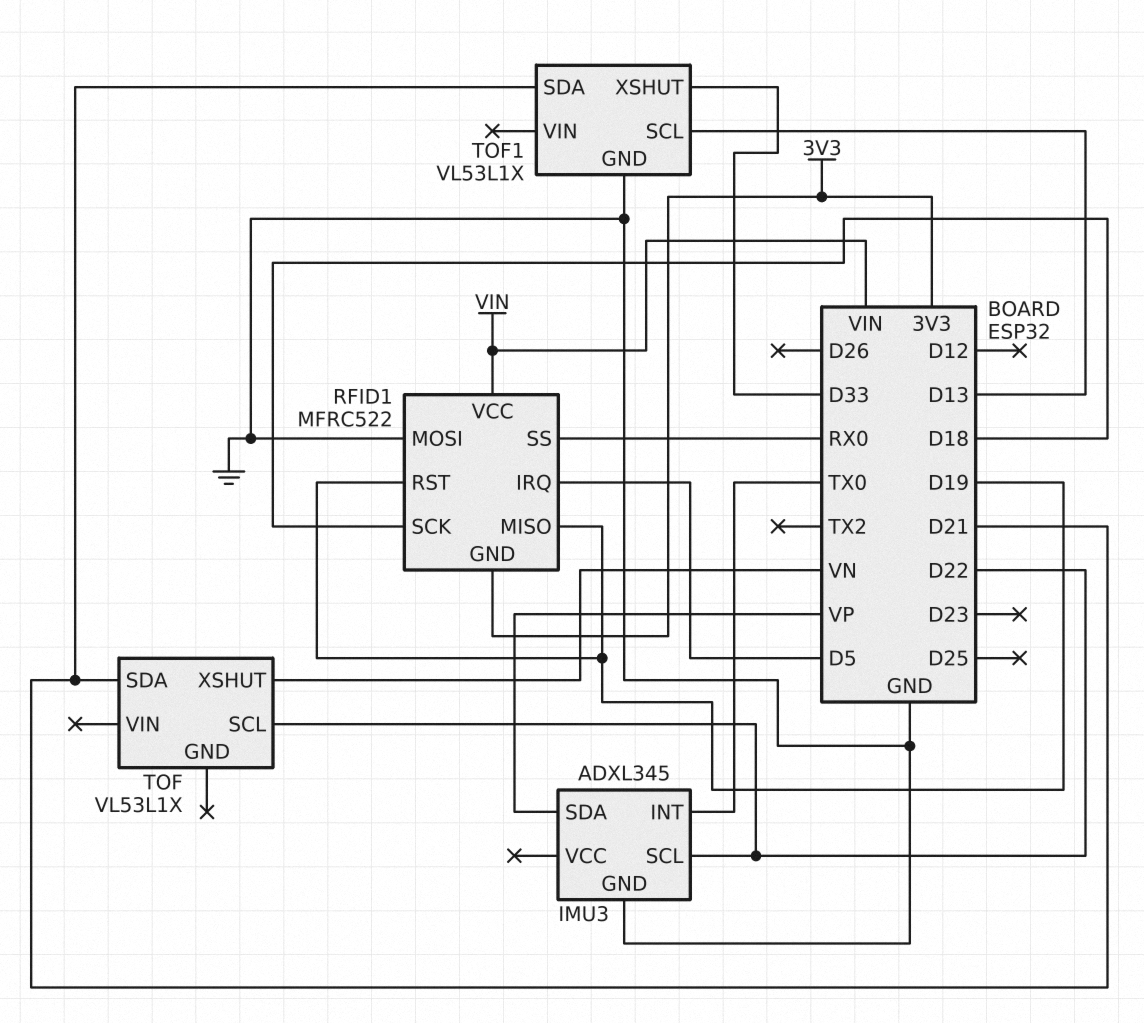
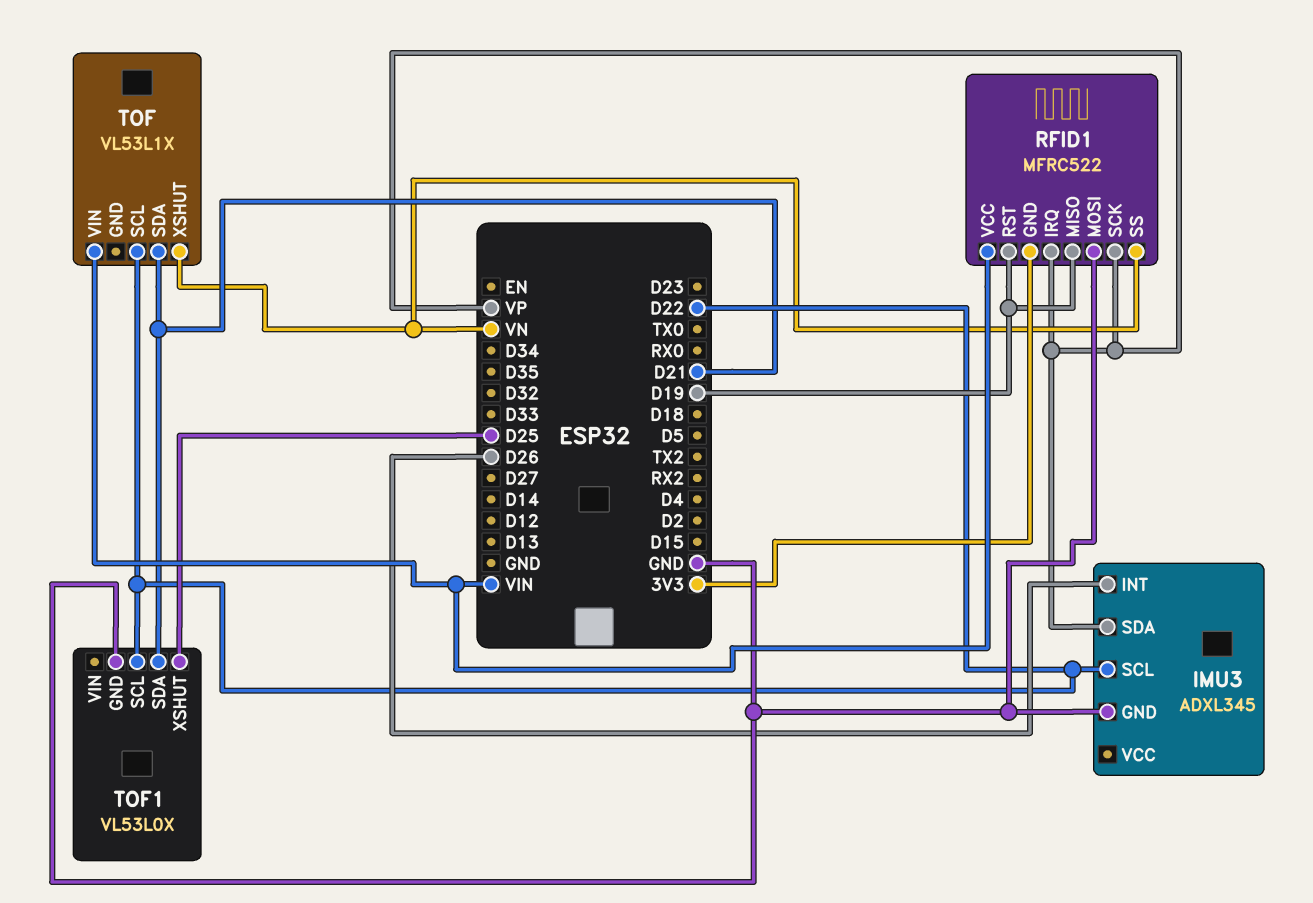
IMU3 pin INT: TX0 -> D26
RFID1 pin IRQ: D5 -> VP
RFID1 pin SCK: D18 -> VP
RFID1 pin SS: RX0 -> VN
TOF pin VIN: none -> VIN
TOF1: VL53L1X -> VL53L0X
TOF1 pin SCL: D13 -> D22
TOF1 pin XSHUT: D33 -> D25

